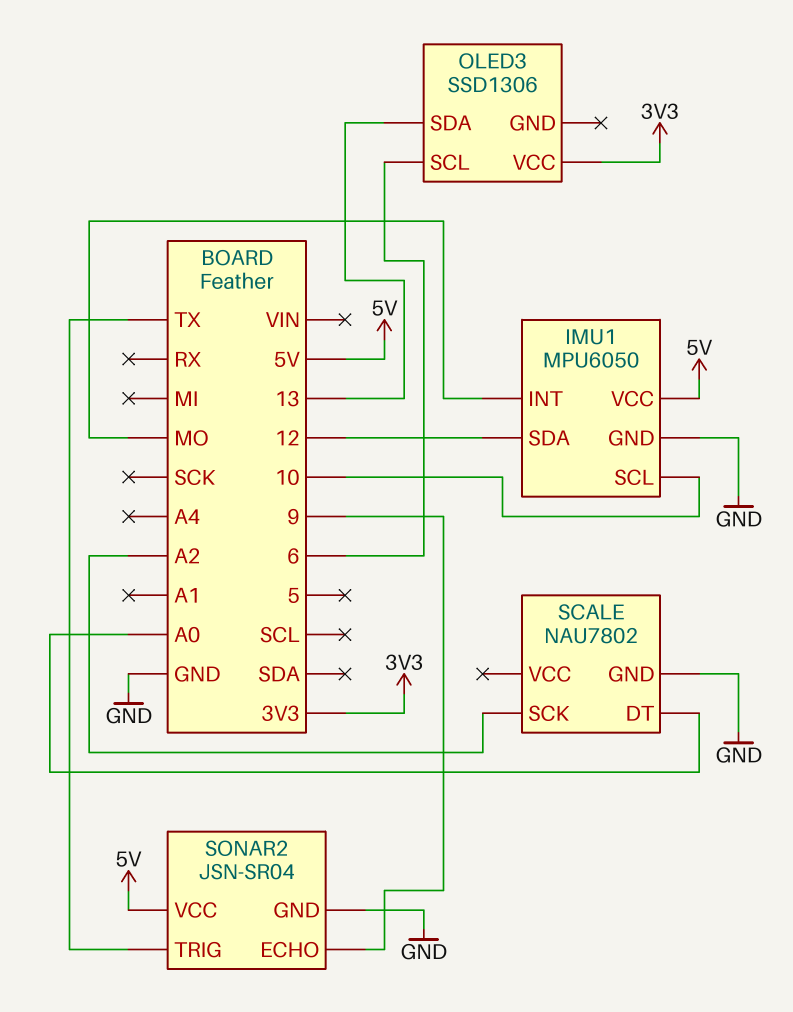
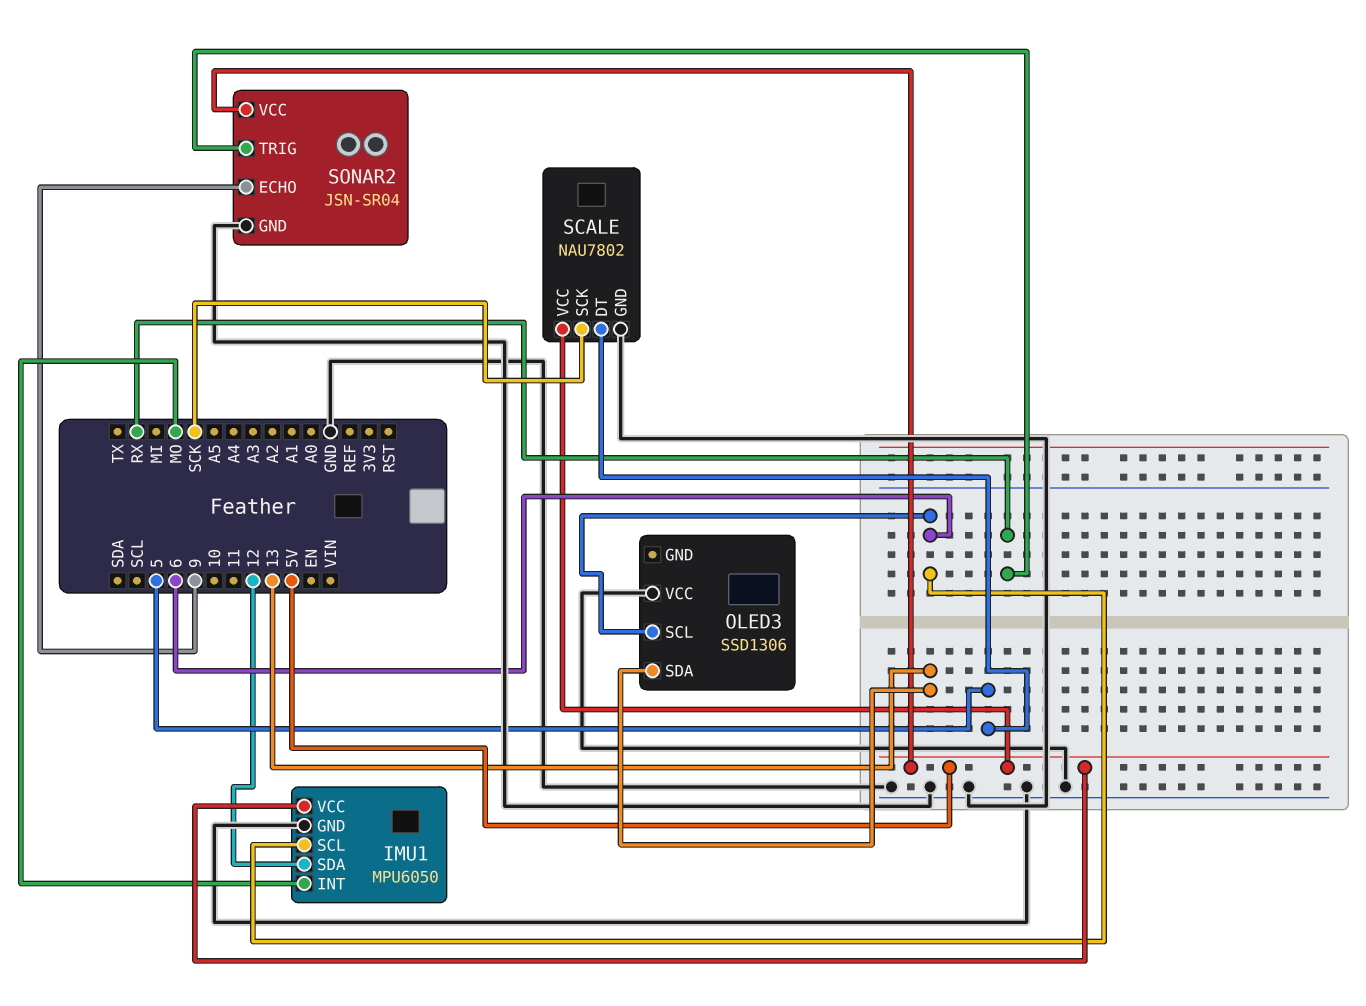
IMU1 pin SCL: 10 -> 6
OLED3 pin VCC: 3V3 -> GND
SCALE pin DT: A0 -> 5
SCALE pin SCK: A2 -> SCK
SCALE pin VCC: none -> 5V
SONAR2 pin TRIG: TX -> RX

